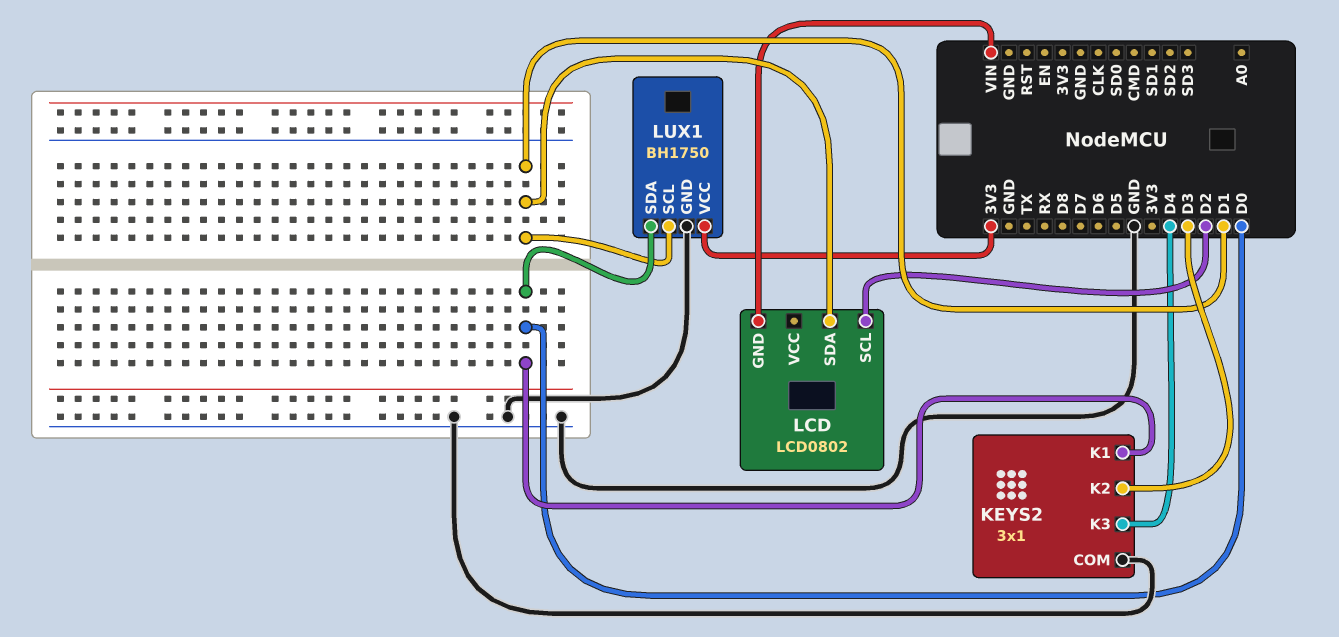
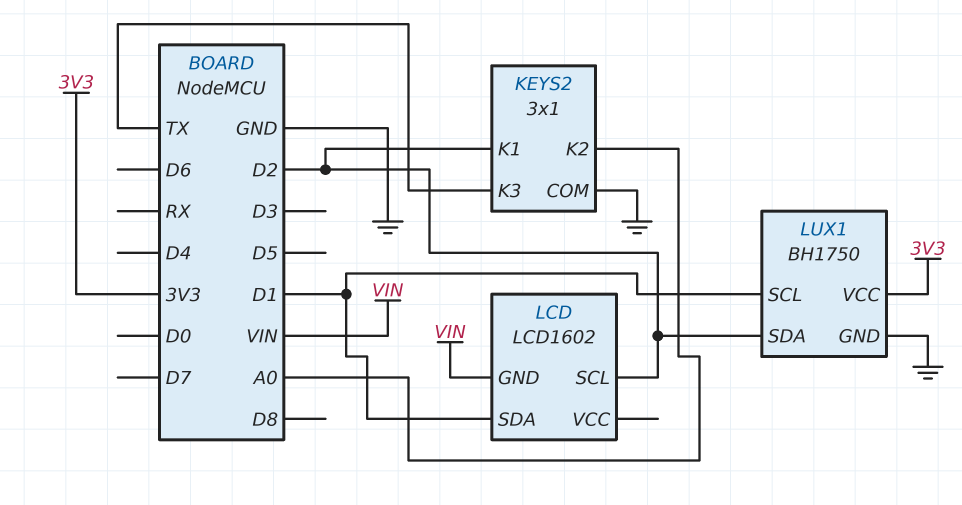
KEYS2 pin K1: D0 -> D2
KEYS2 pin K2: D3 -> A0
KEYS2 pin K3: D4 -> TX
LCD: LCD0802 -> LCD1602
LUX1 pin SDA: D0 -> D2

